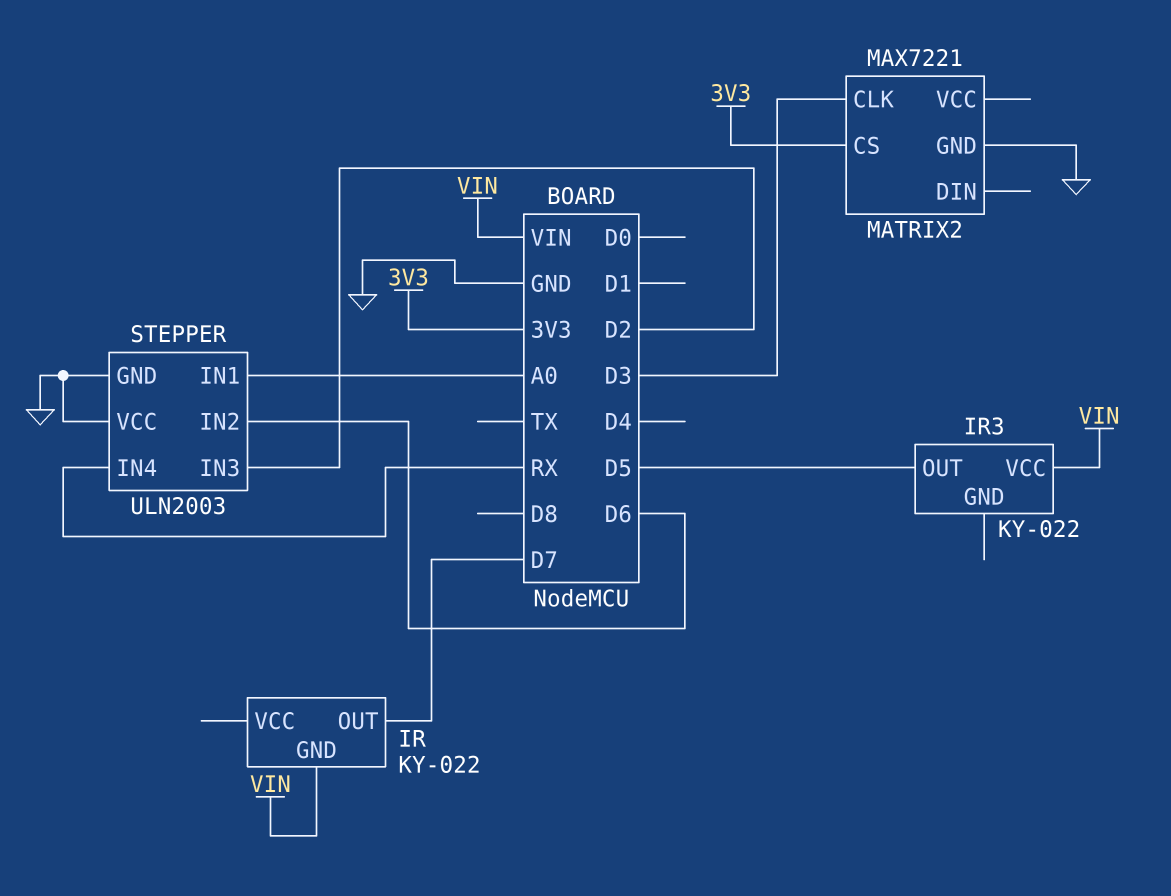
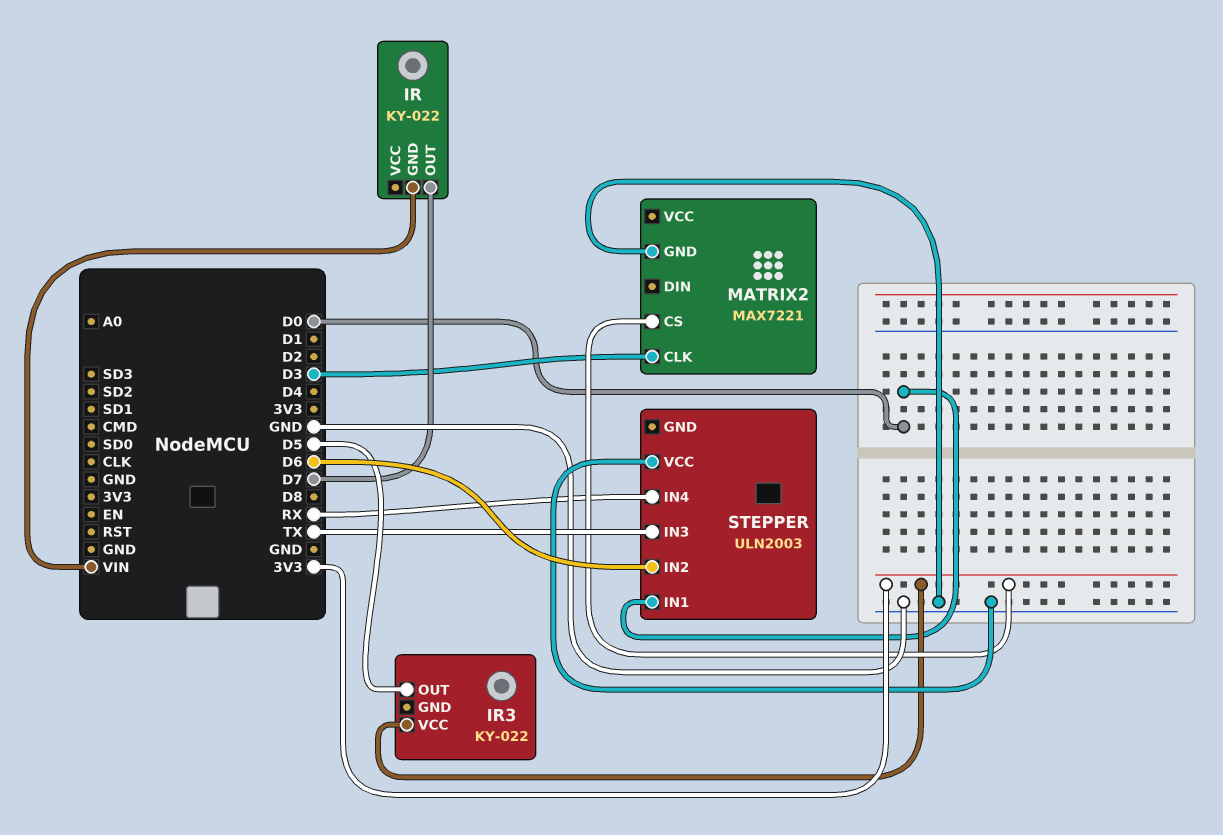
IR3 pin VCC: VIN -> 3V3
STEPPER pin GND: GND -> none
STEPPER pin IN1: A0 -> D0
STEPPER pin IN3: D2 -> TX

